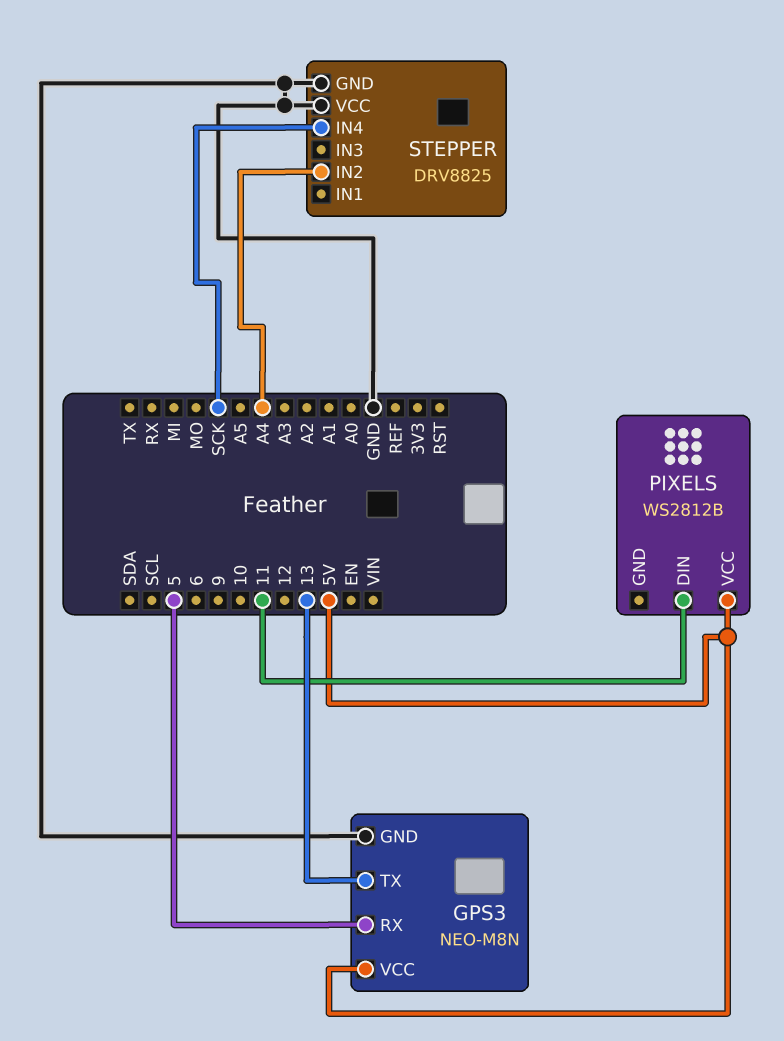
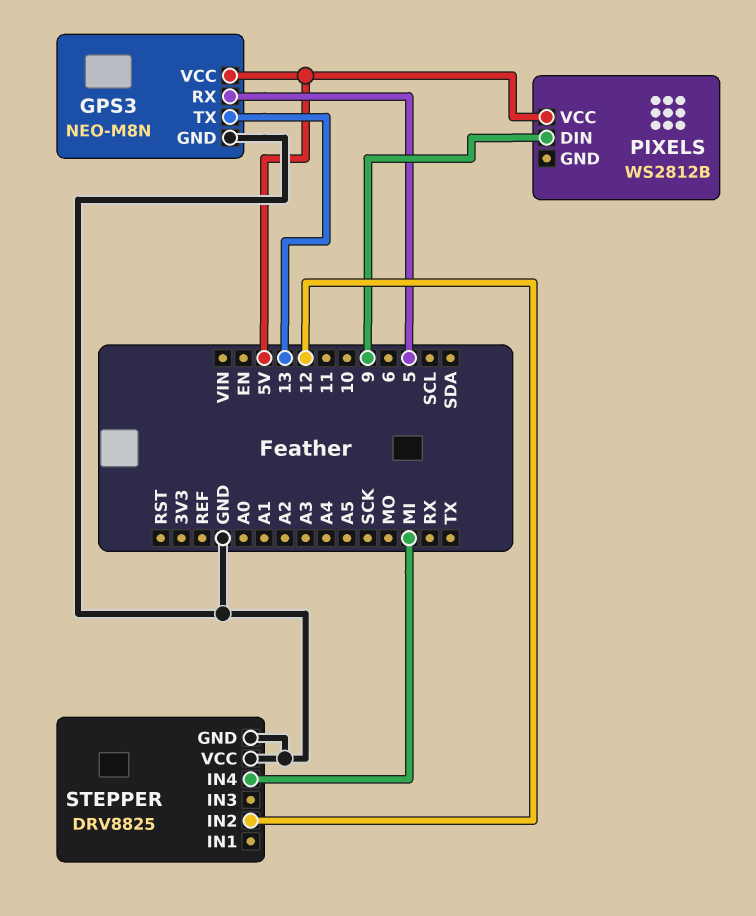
PIXELS pin DIN: 11 -> 9
STEPPER pin IN2: A4 -> 12
STEPPER pin IN4: SCK -> MI

